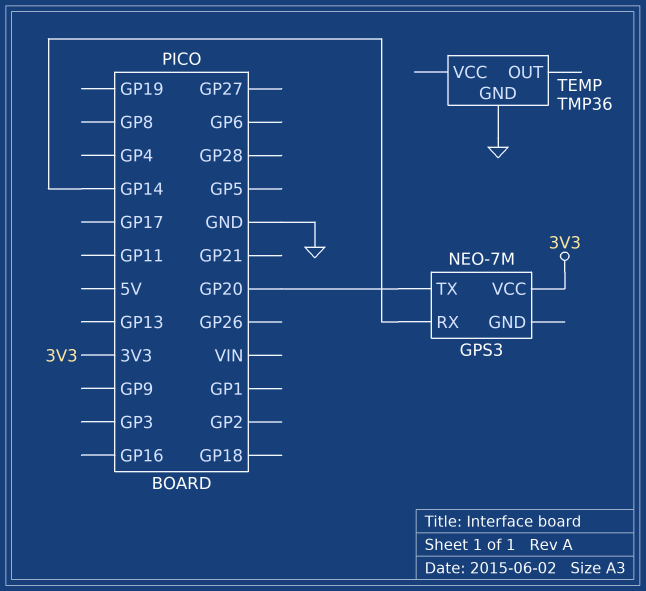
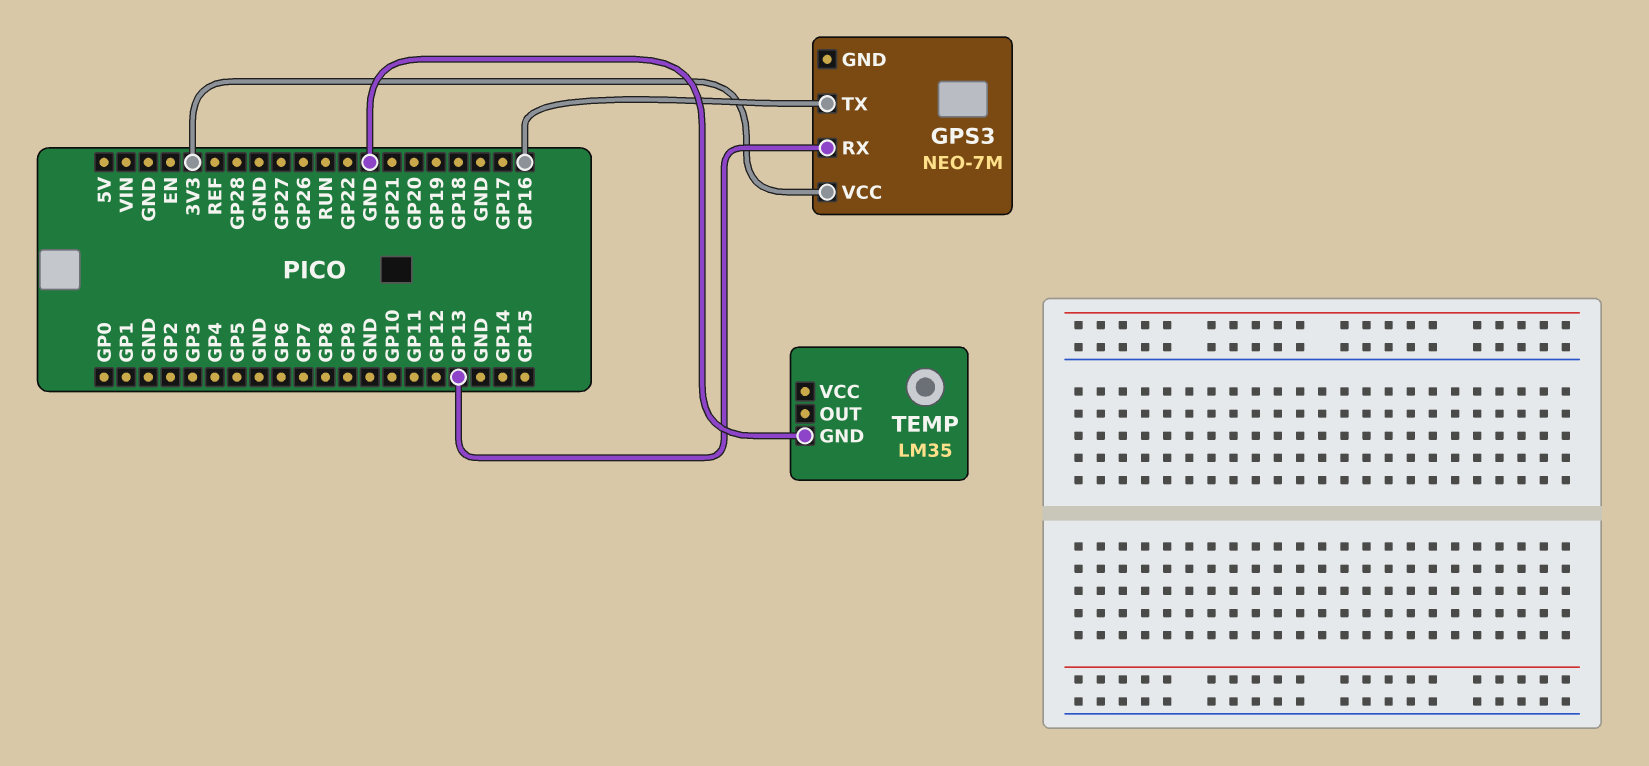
GPS3 pin RX: GP14 -> GP13
GPS3 pin TX: GP20 -> GP16
TEMP: TMP36 -> LM35

